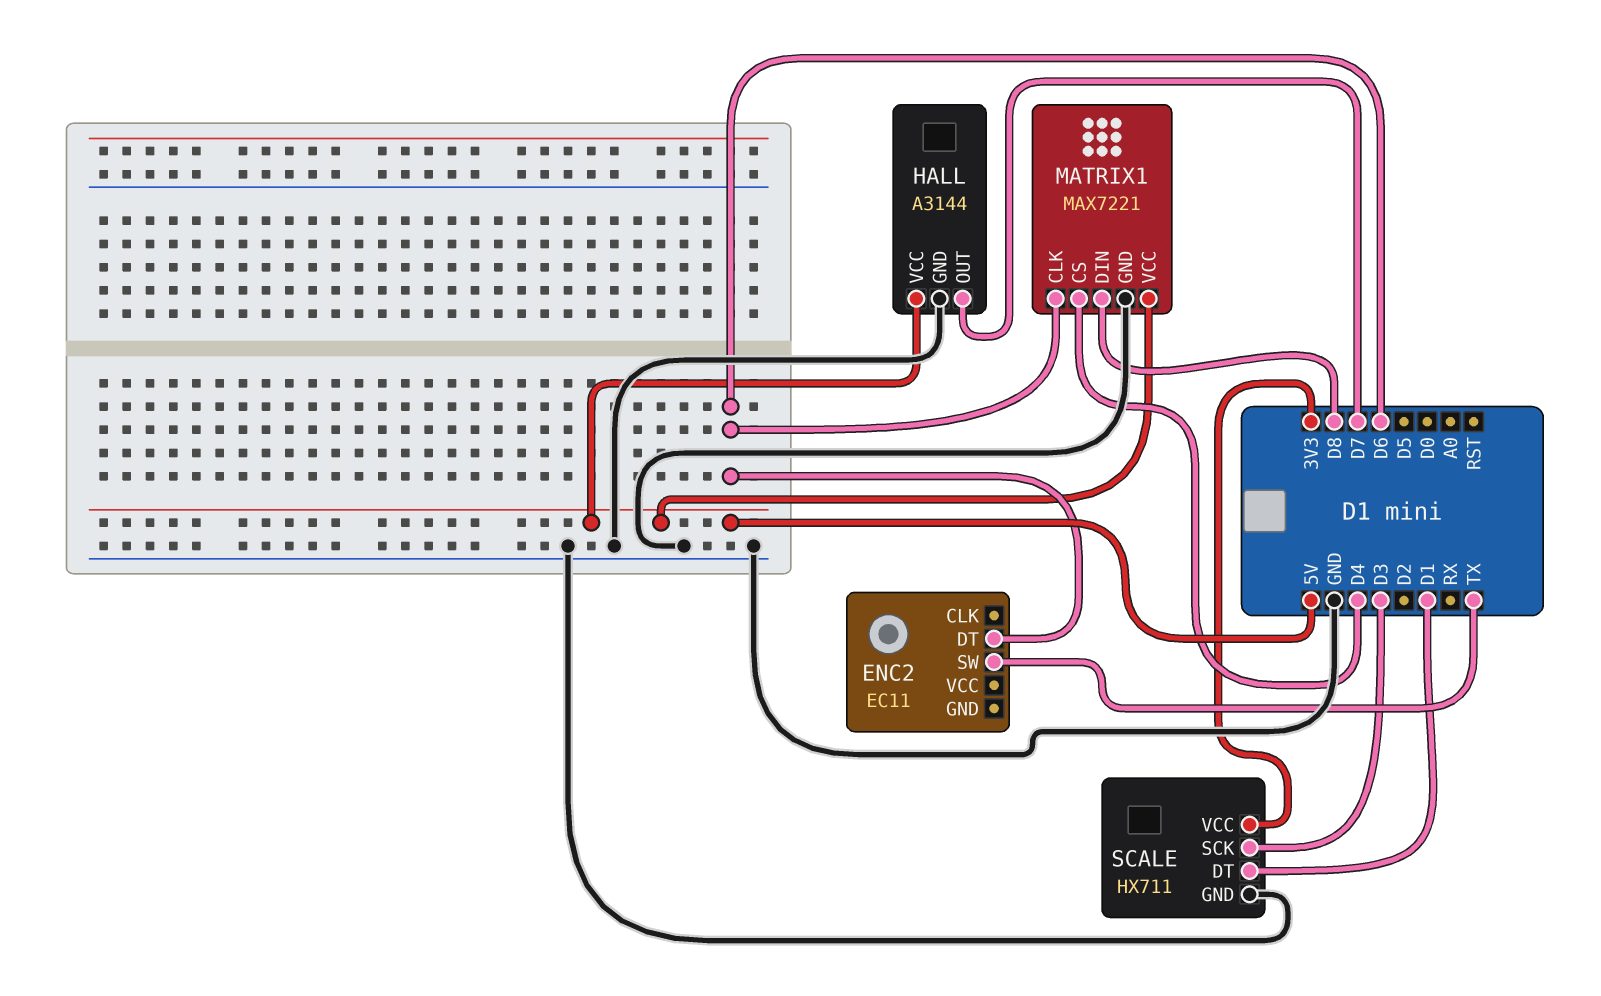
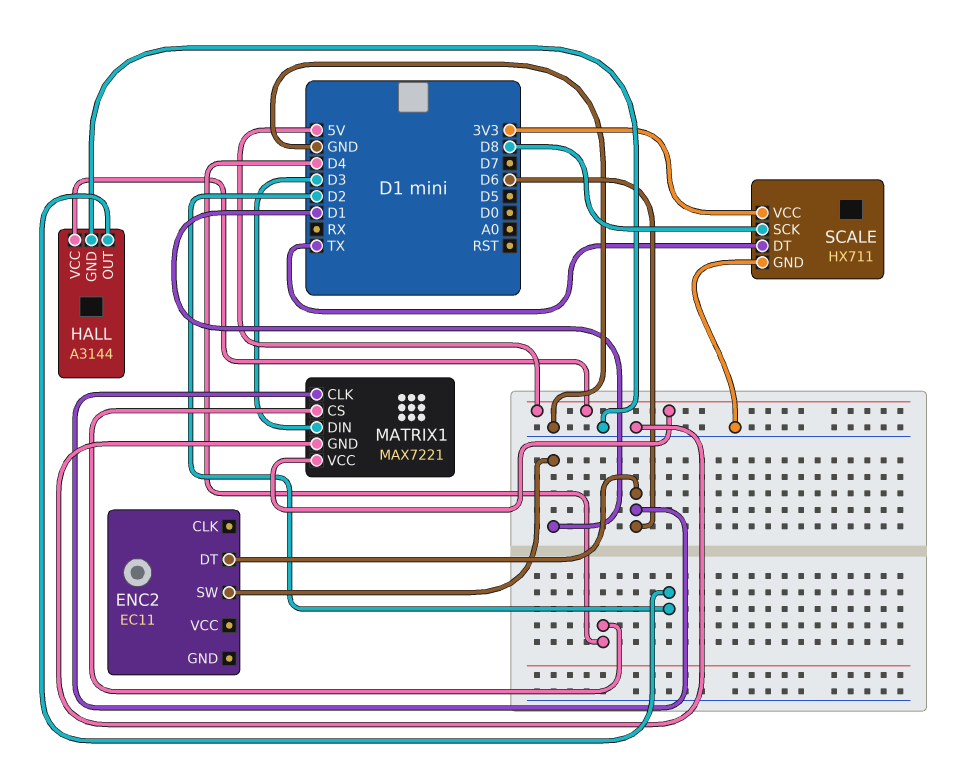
ENC2 pin SW: TX -> D1
HALL pin OUT: D7 -> D2
MATRIX1 pin DIN: D8 -> D3
SCALE pin DT: D1 -> TX
SCALE pin SCK: D3 -> D8

